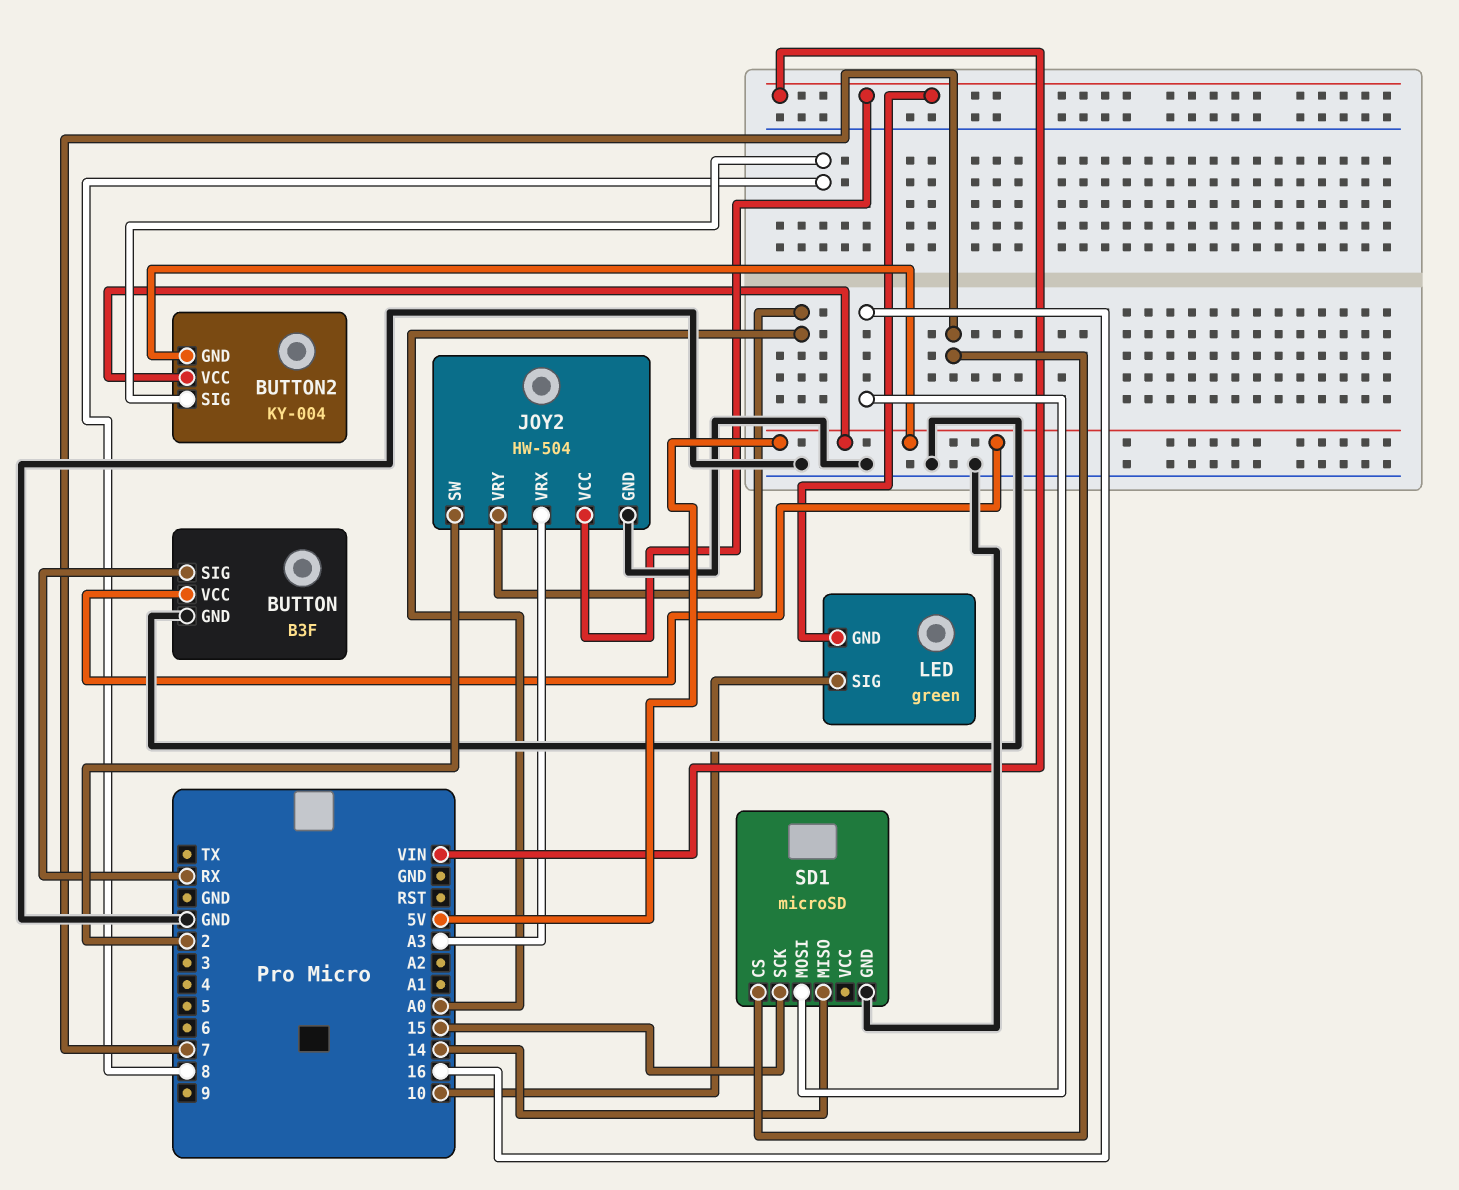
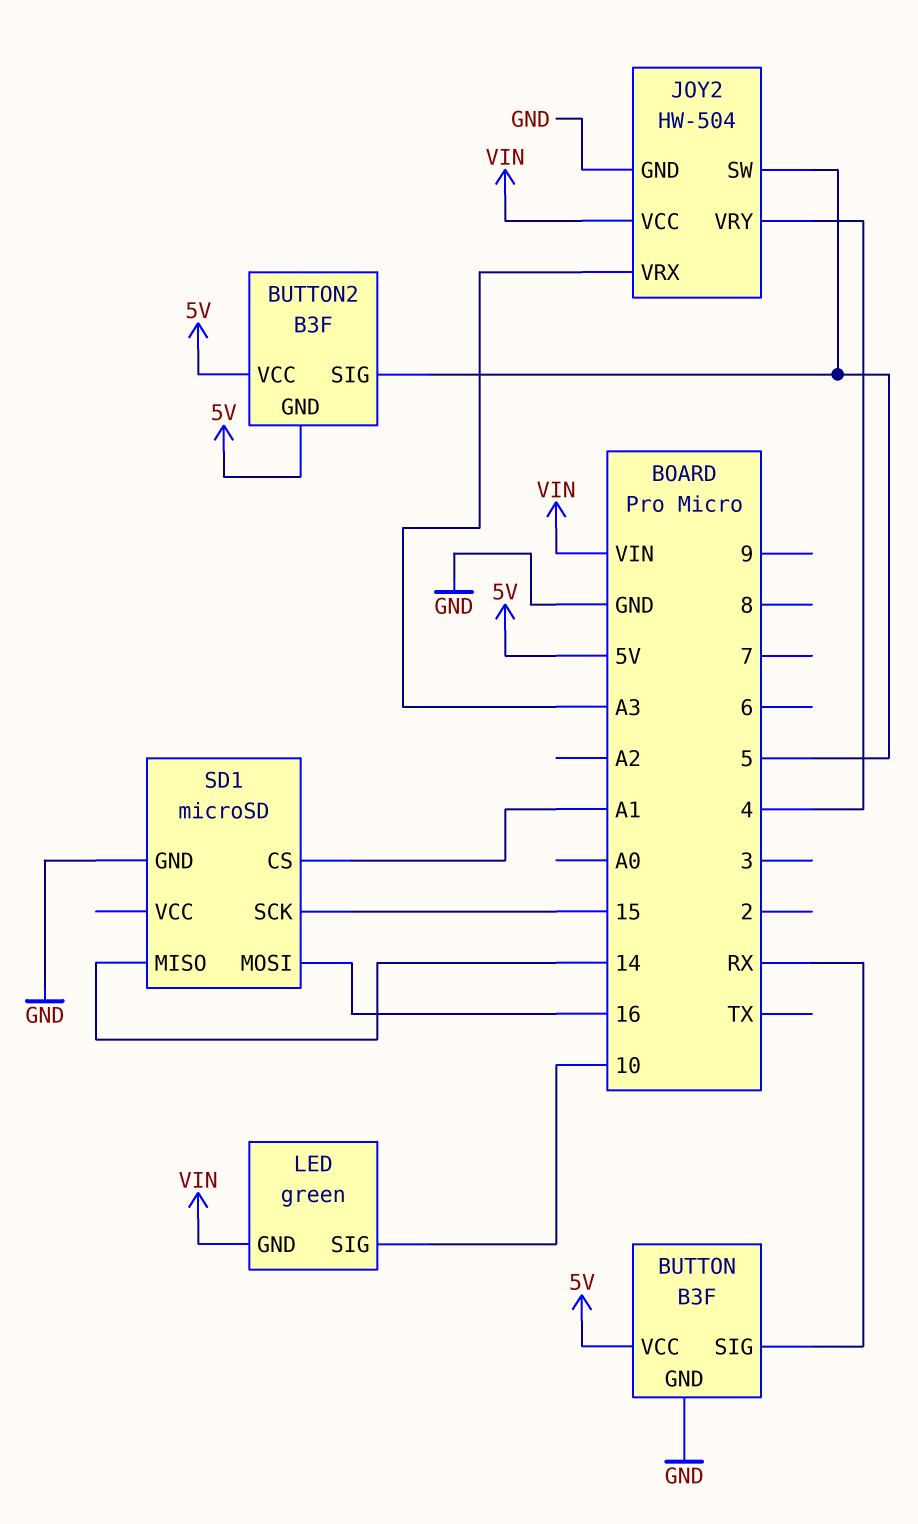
BUTTON2: KY-004 -> B3F
BUTTON2 pin SIG: 8 -> 5
JOY2 pin SW: 2 -> 5
JOY2 pin VRY: A0 -> 4
SD1 pin CS: 7 -> A1

